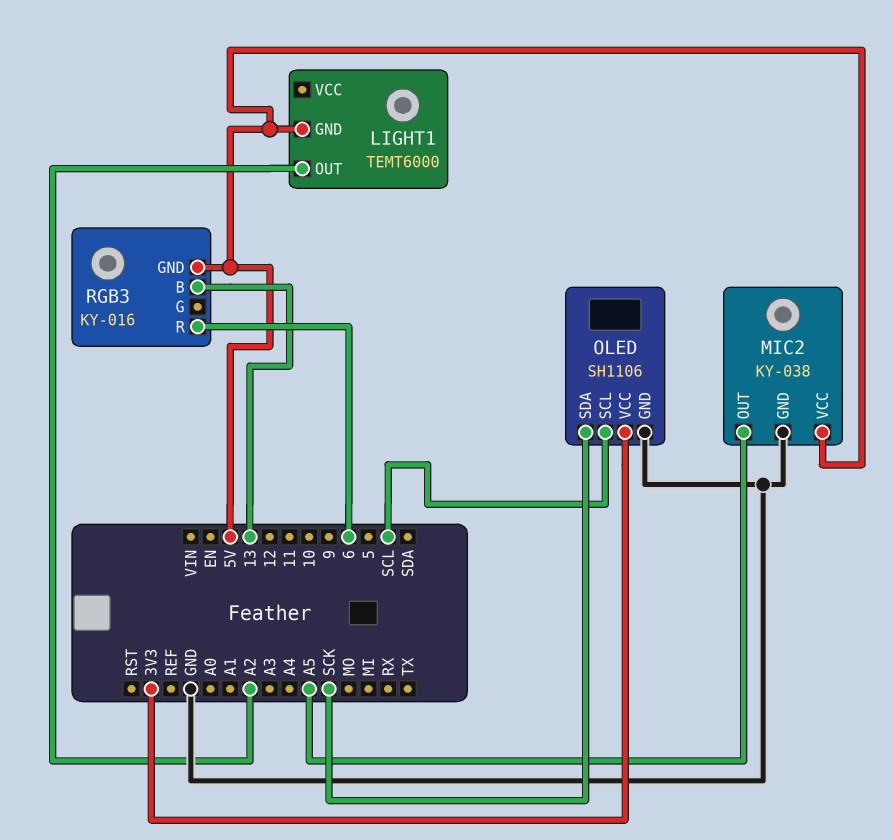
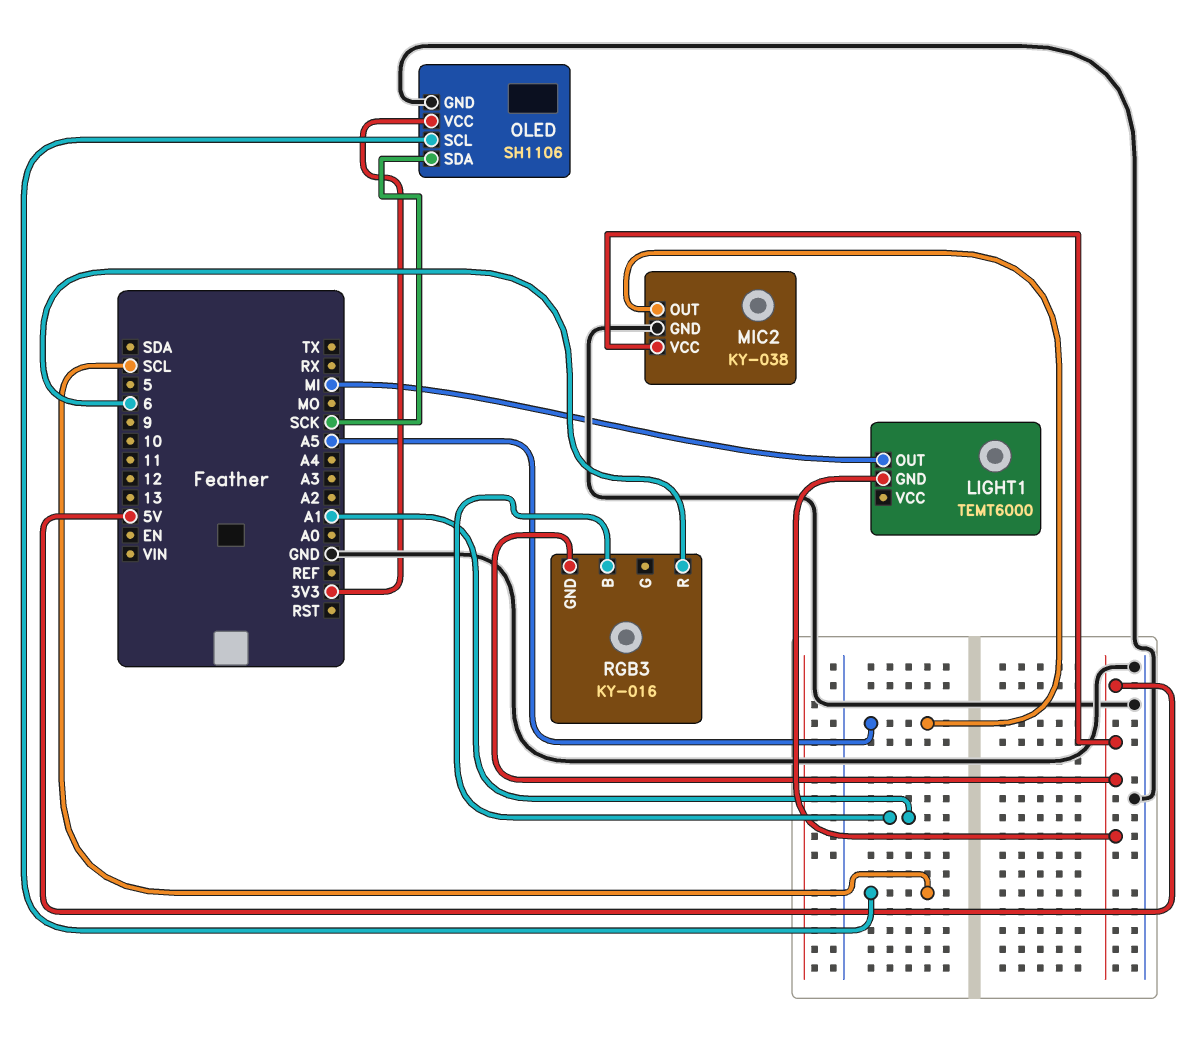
LIGHT1 pin OUT: A2 -> MI
RGB3 pin B: 13 -> A1

